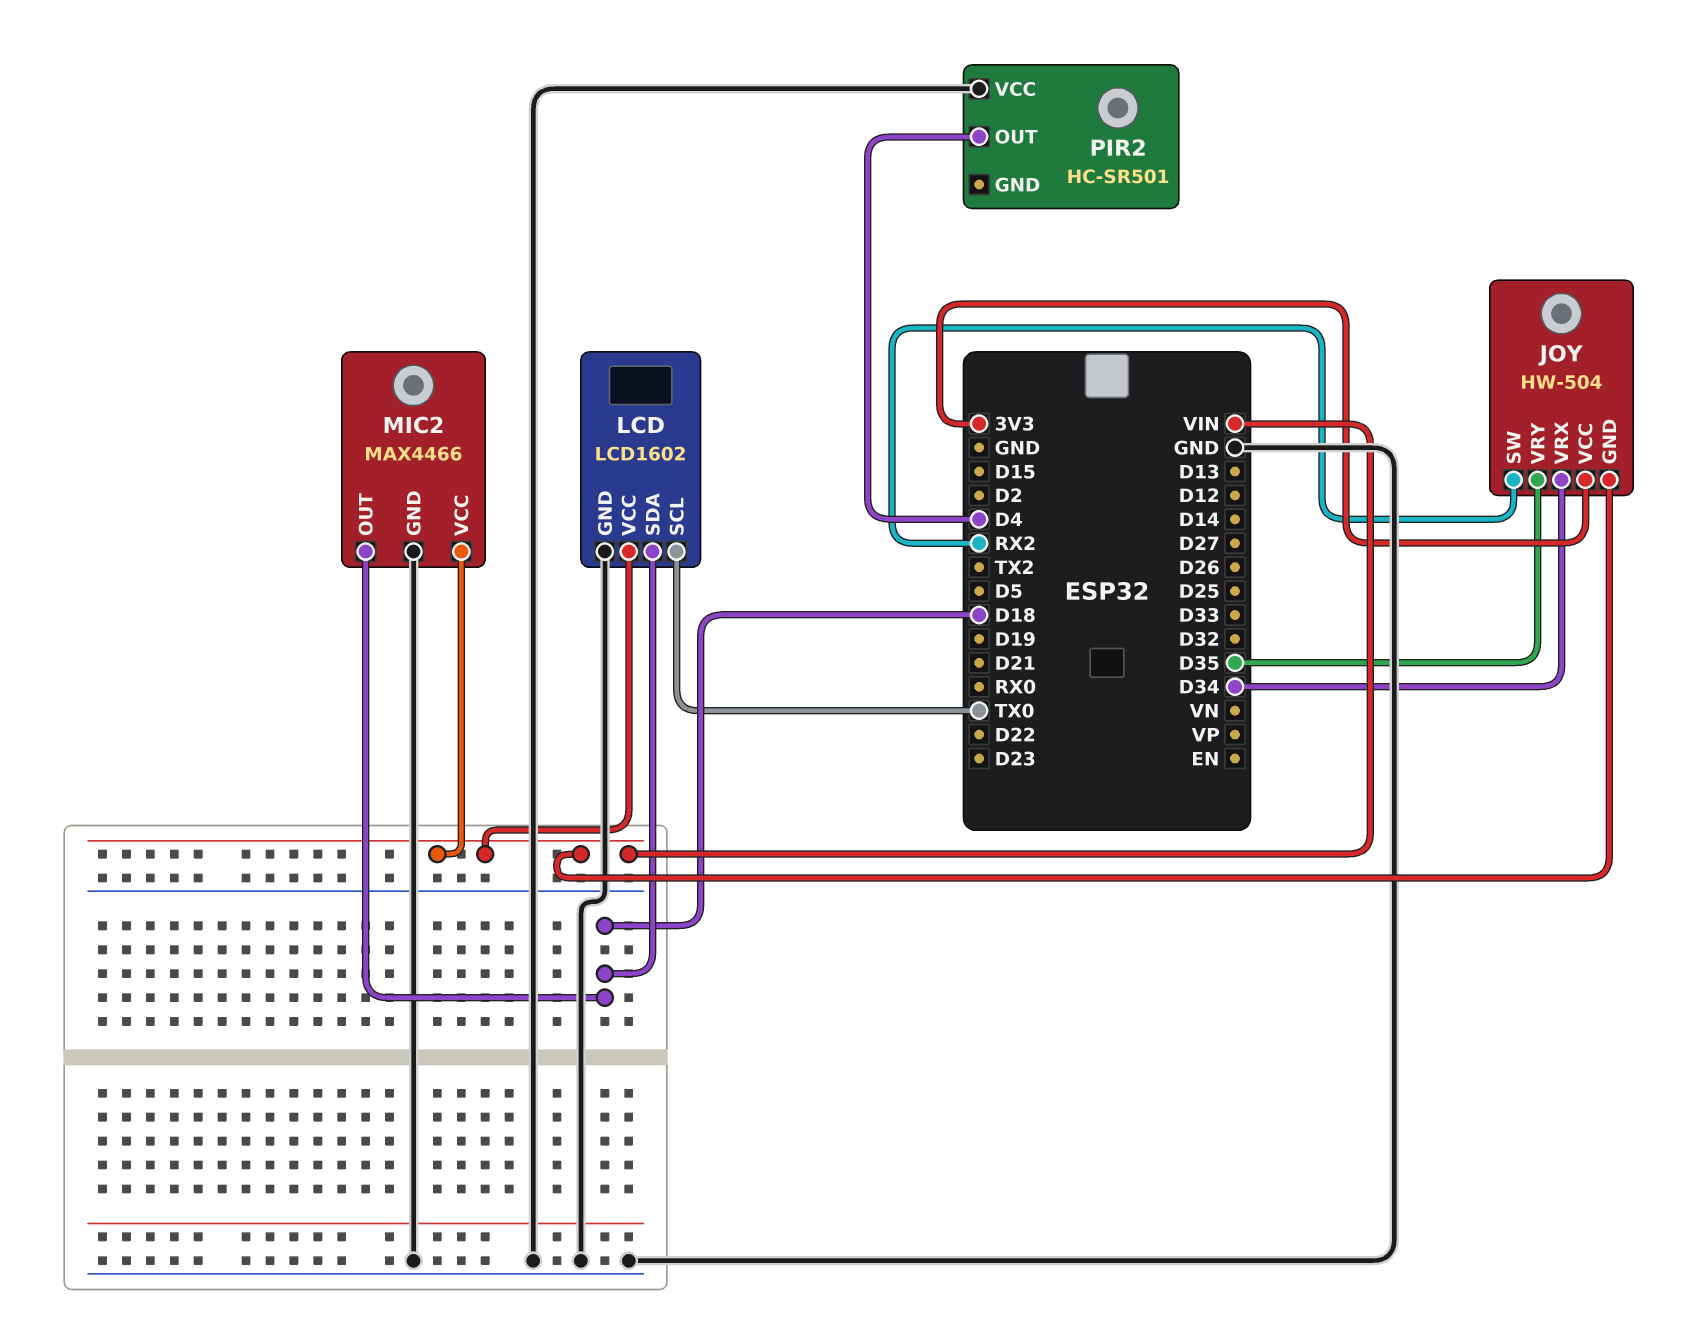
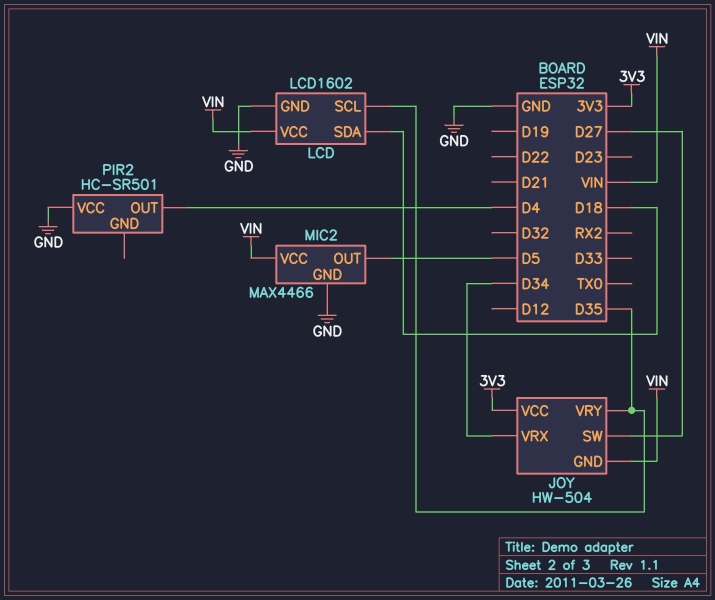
JOY pin SW: RX2 -> D27
LCD pin SCL: TX0 -> D35
MIC2 pin OUT: D18 -> D5

